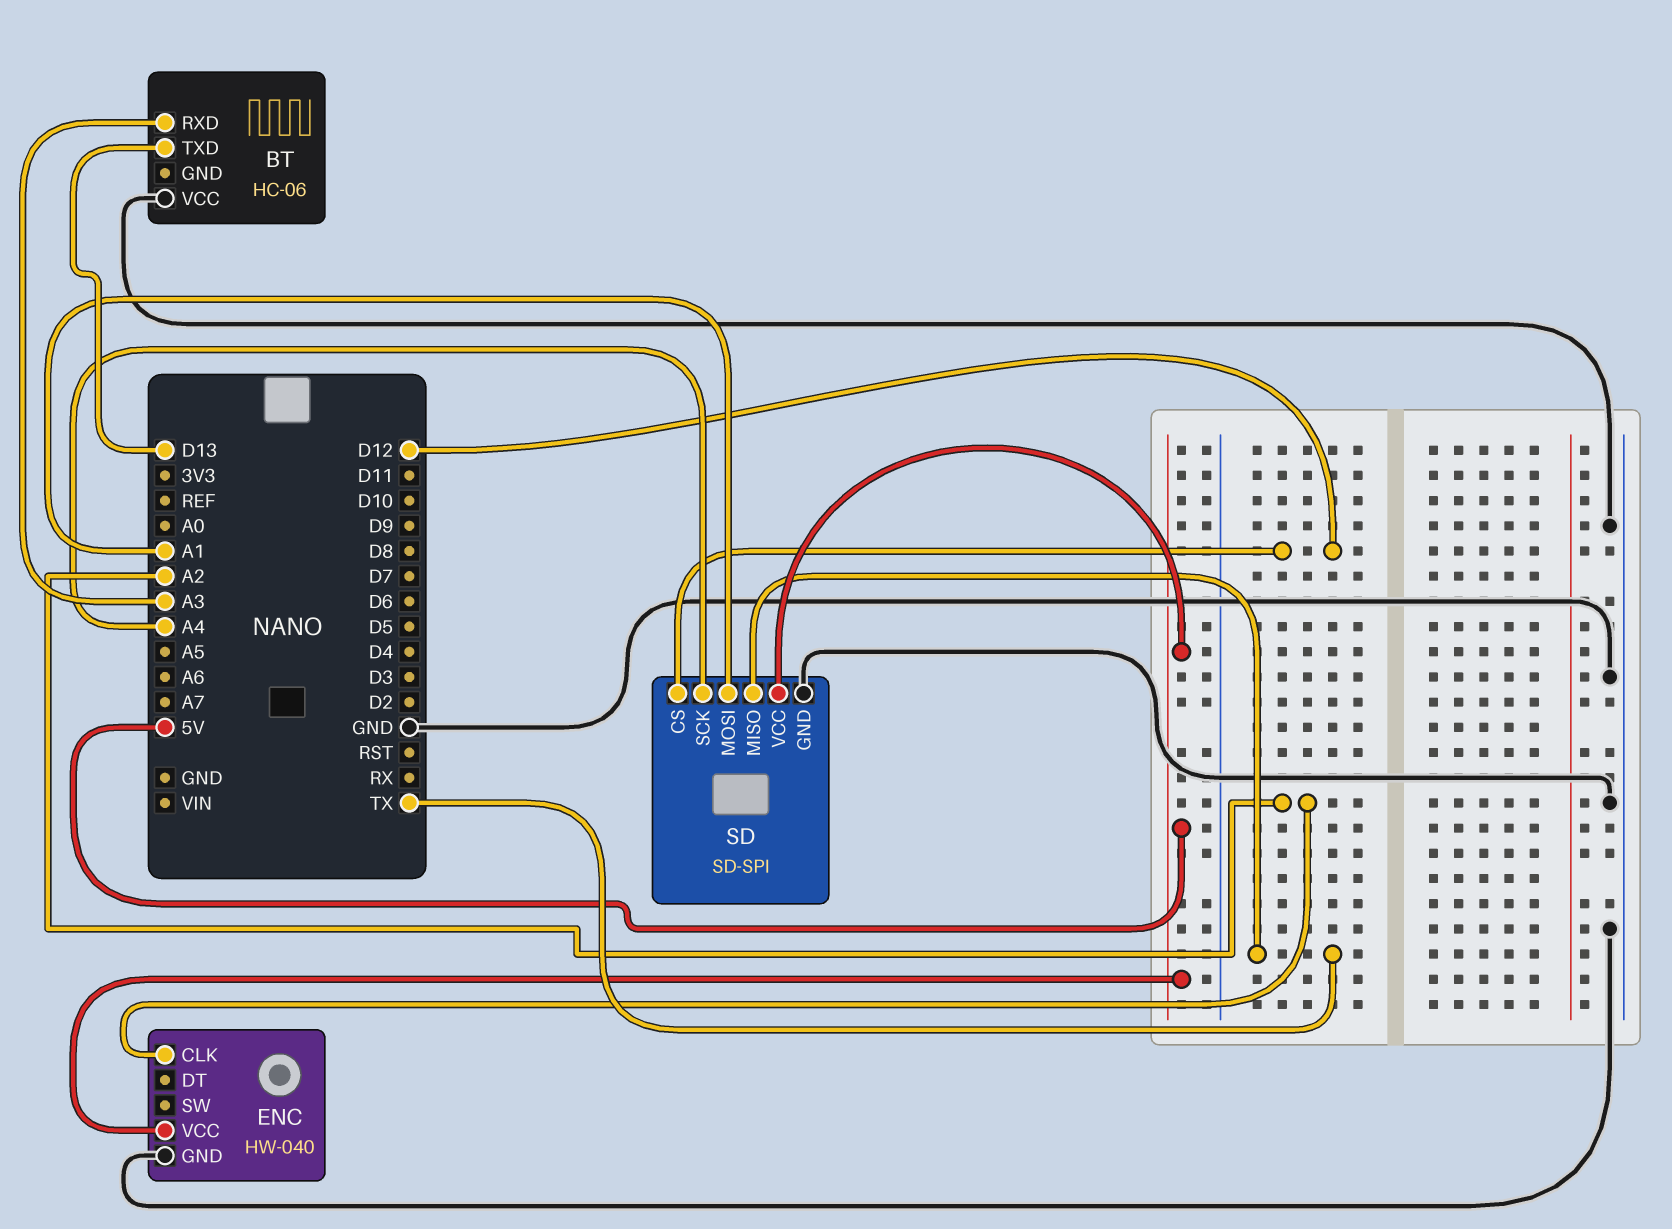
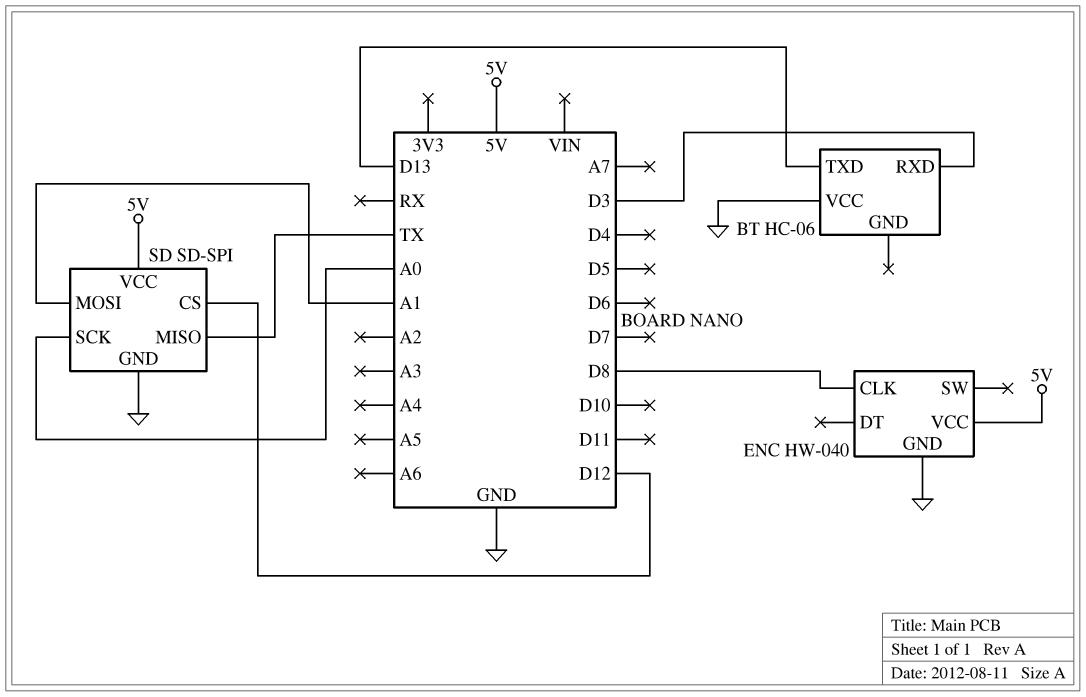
BT pin RXD: A3 -> D3
ENC pin CLK: A2 -> D8
SD pin SCK: A4 -> A0

